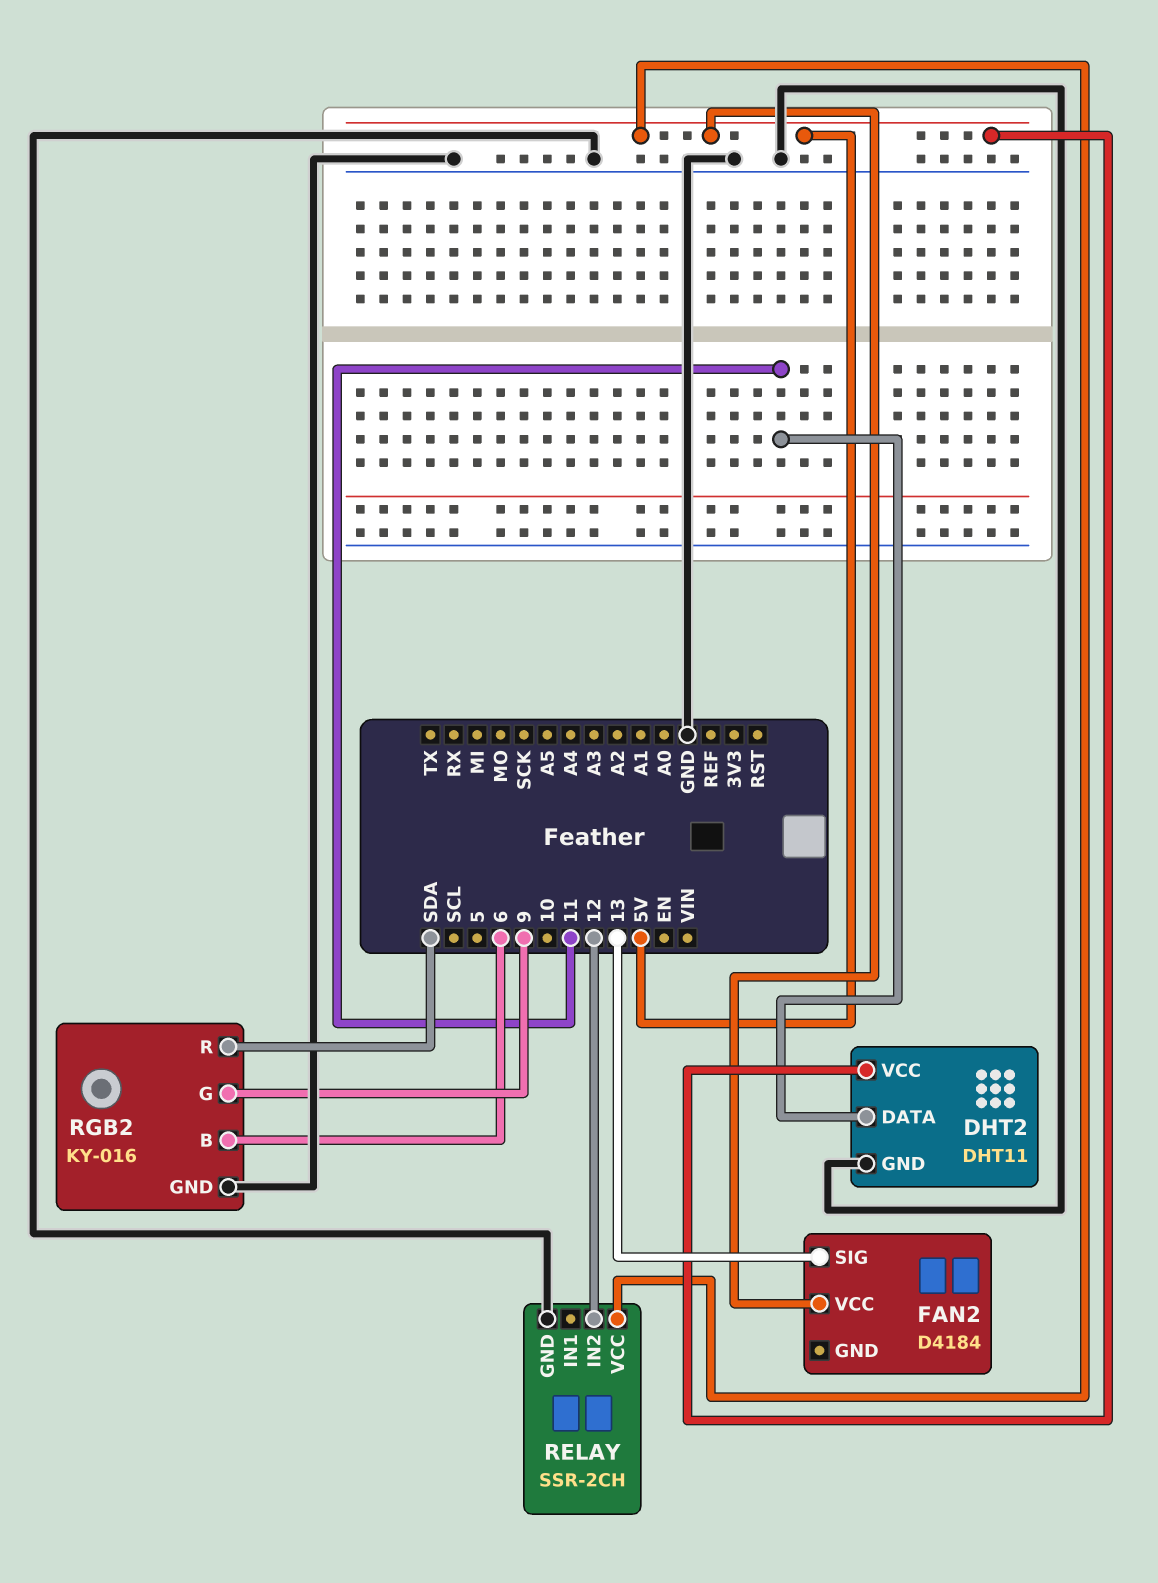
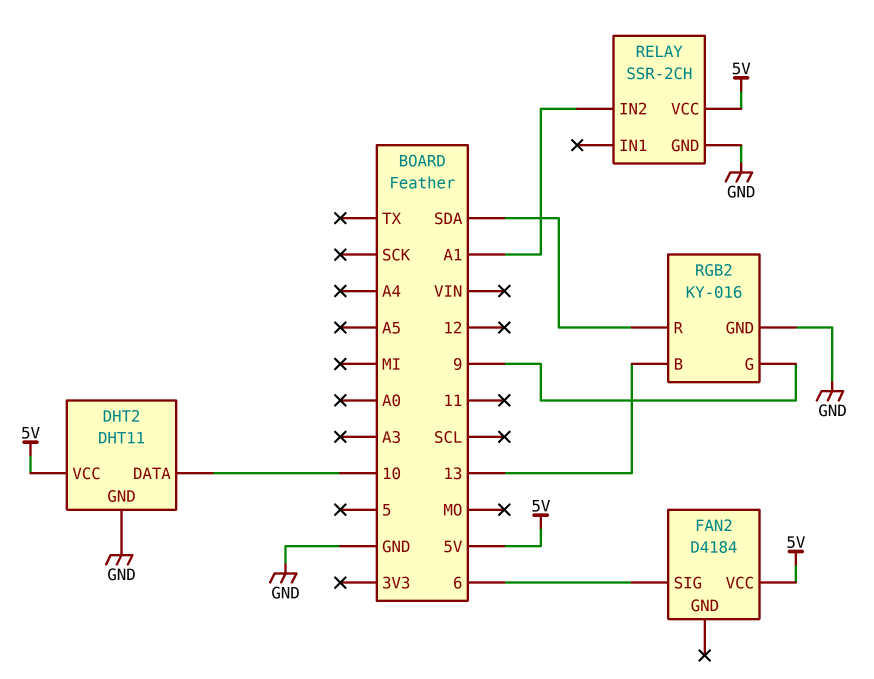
DHT2 pin DATA: 11 -> 10
FAN2 pin SIG: 13 -> 6
RELAY pin IN2: 12 -> A1
RGB2 pin B: 6 -> 13

